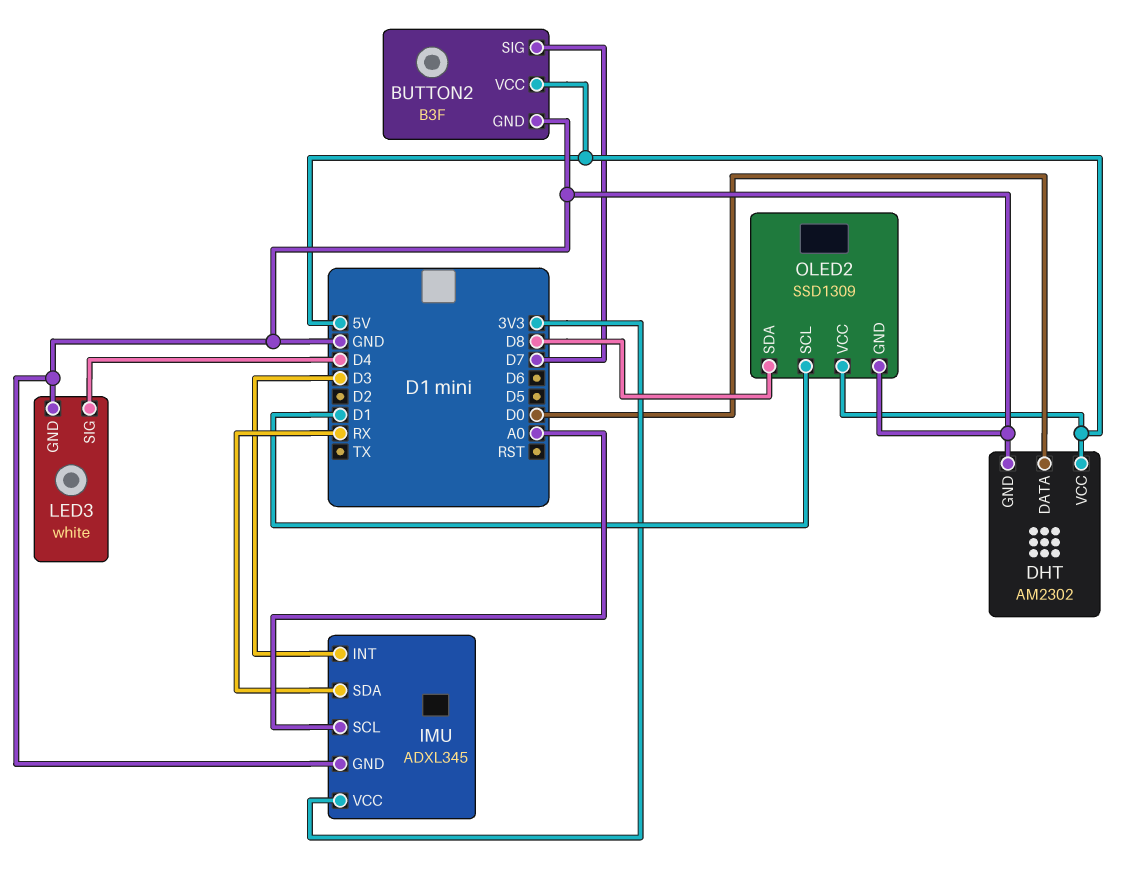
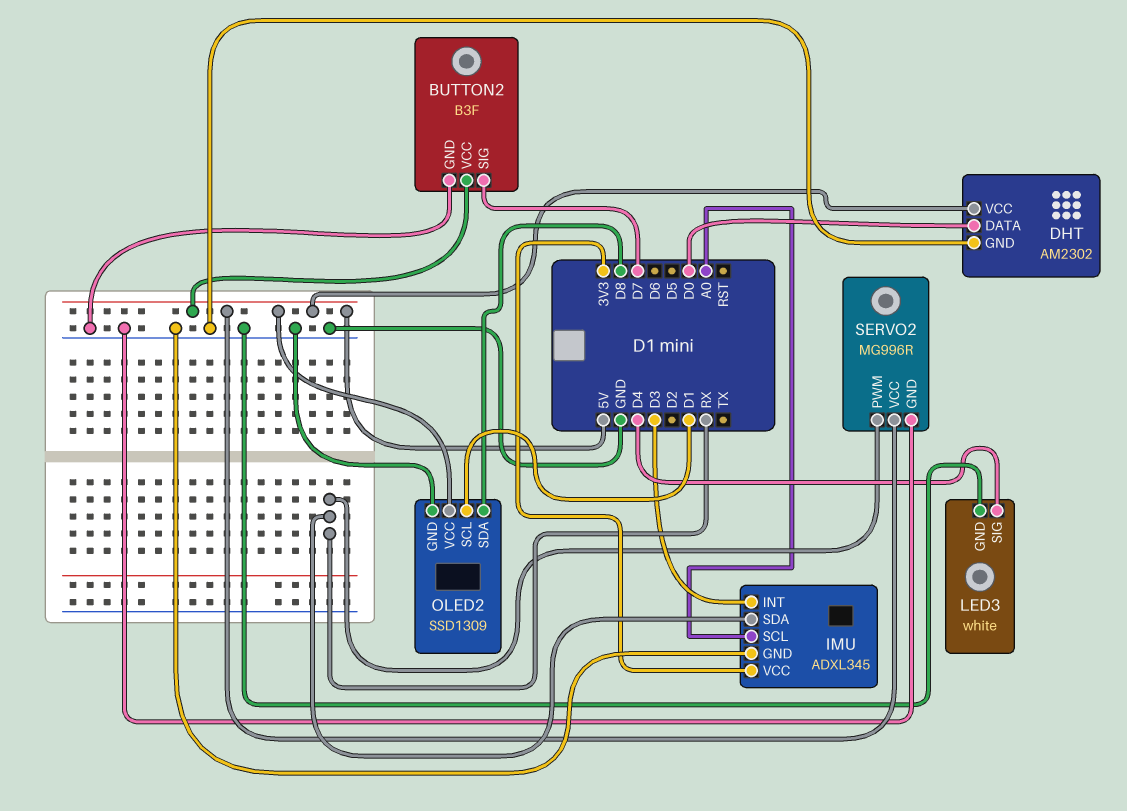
SERVO2: none -> MG996R
SERVO2 pin GND: none -> GND
SERVO2 pin PWM: none -> RX
SERVO2 pin VCC: none -> 5V

